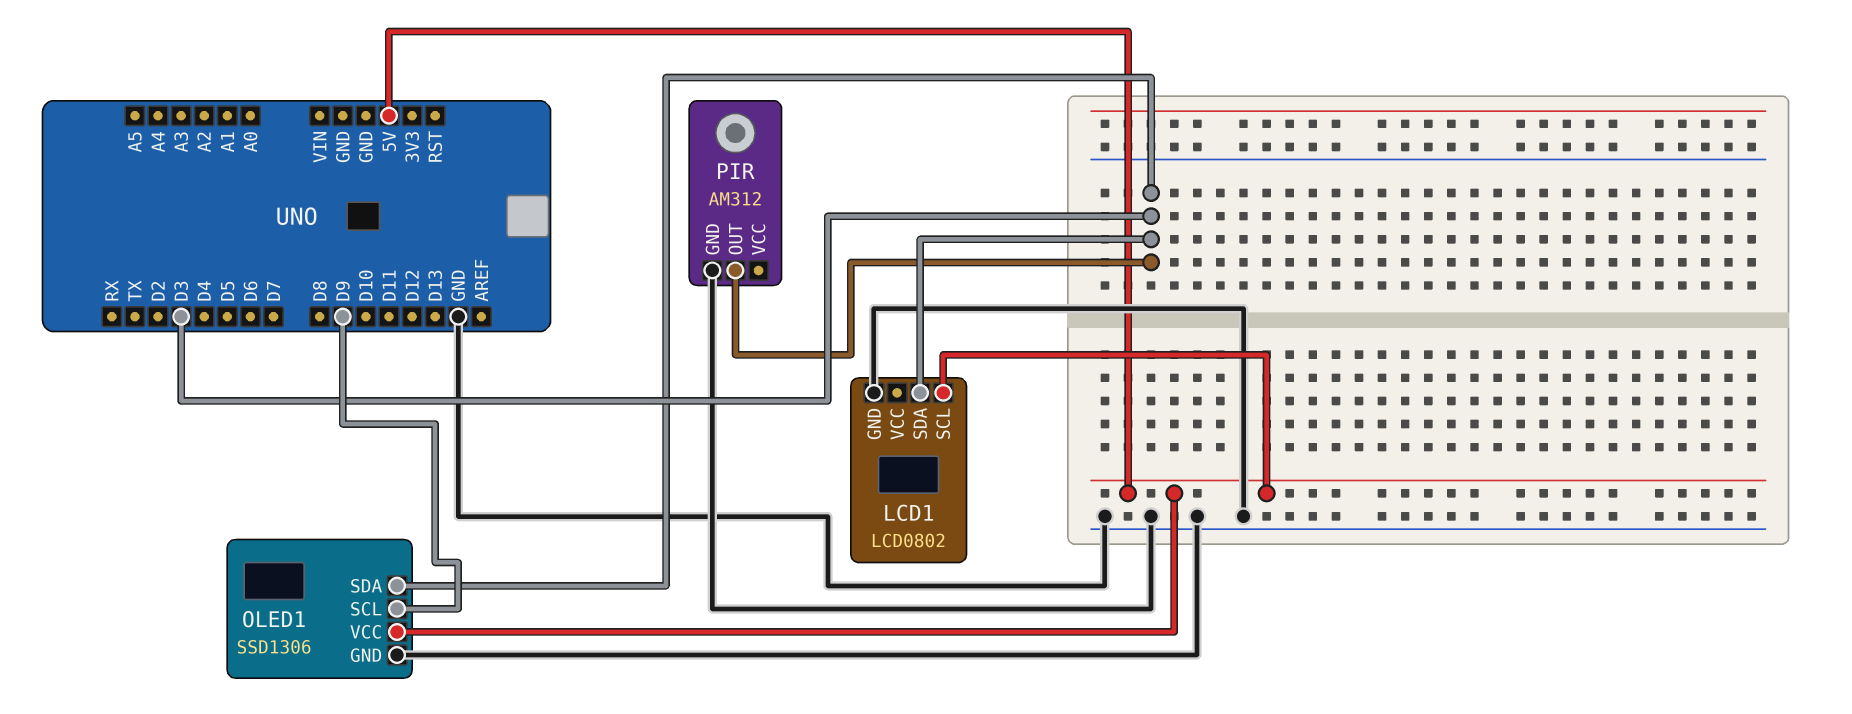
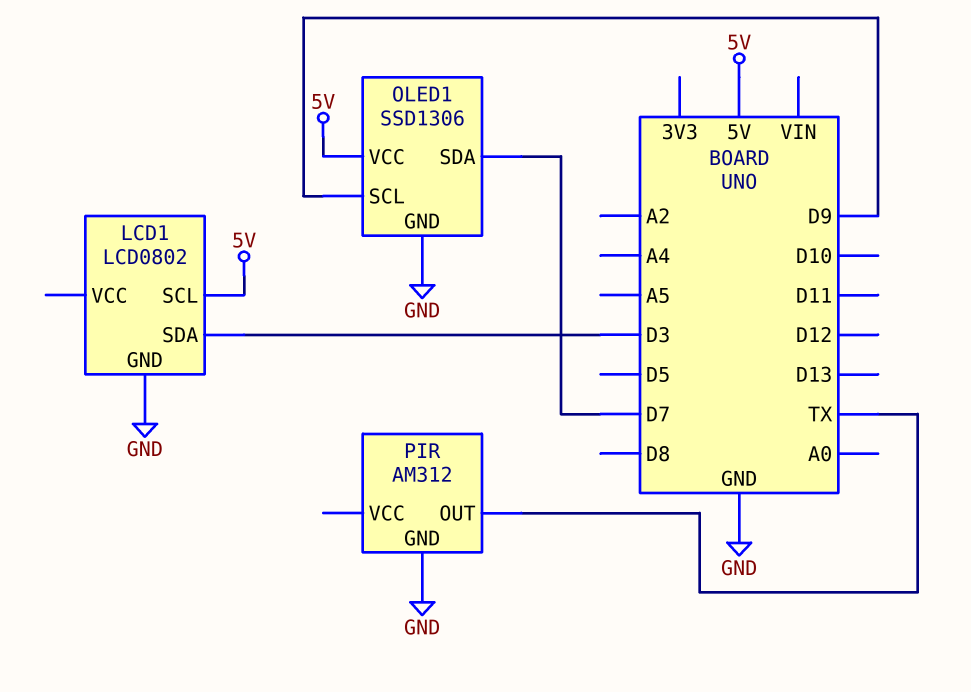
OLED1 pin SDA: D3 -> D7
PIR pin OUT: D3 -> TX

